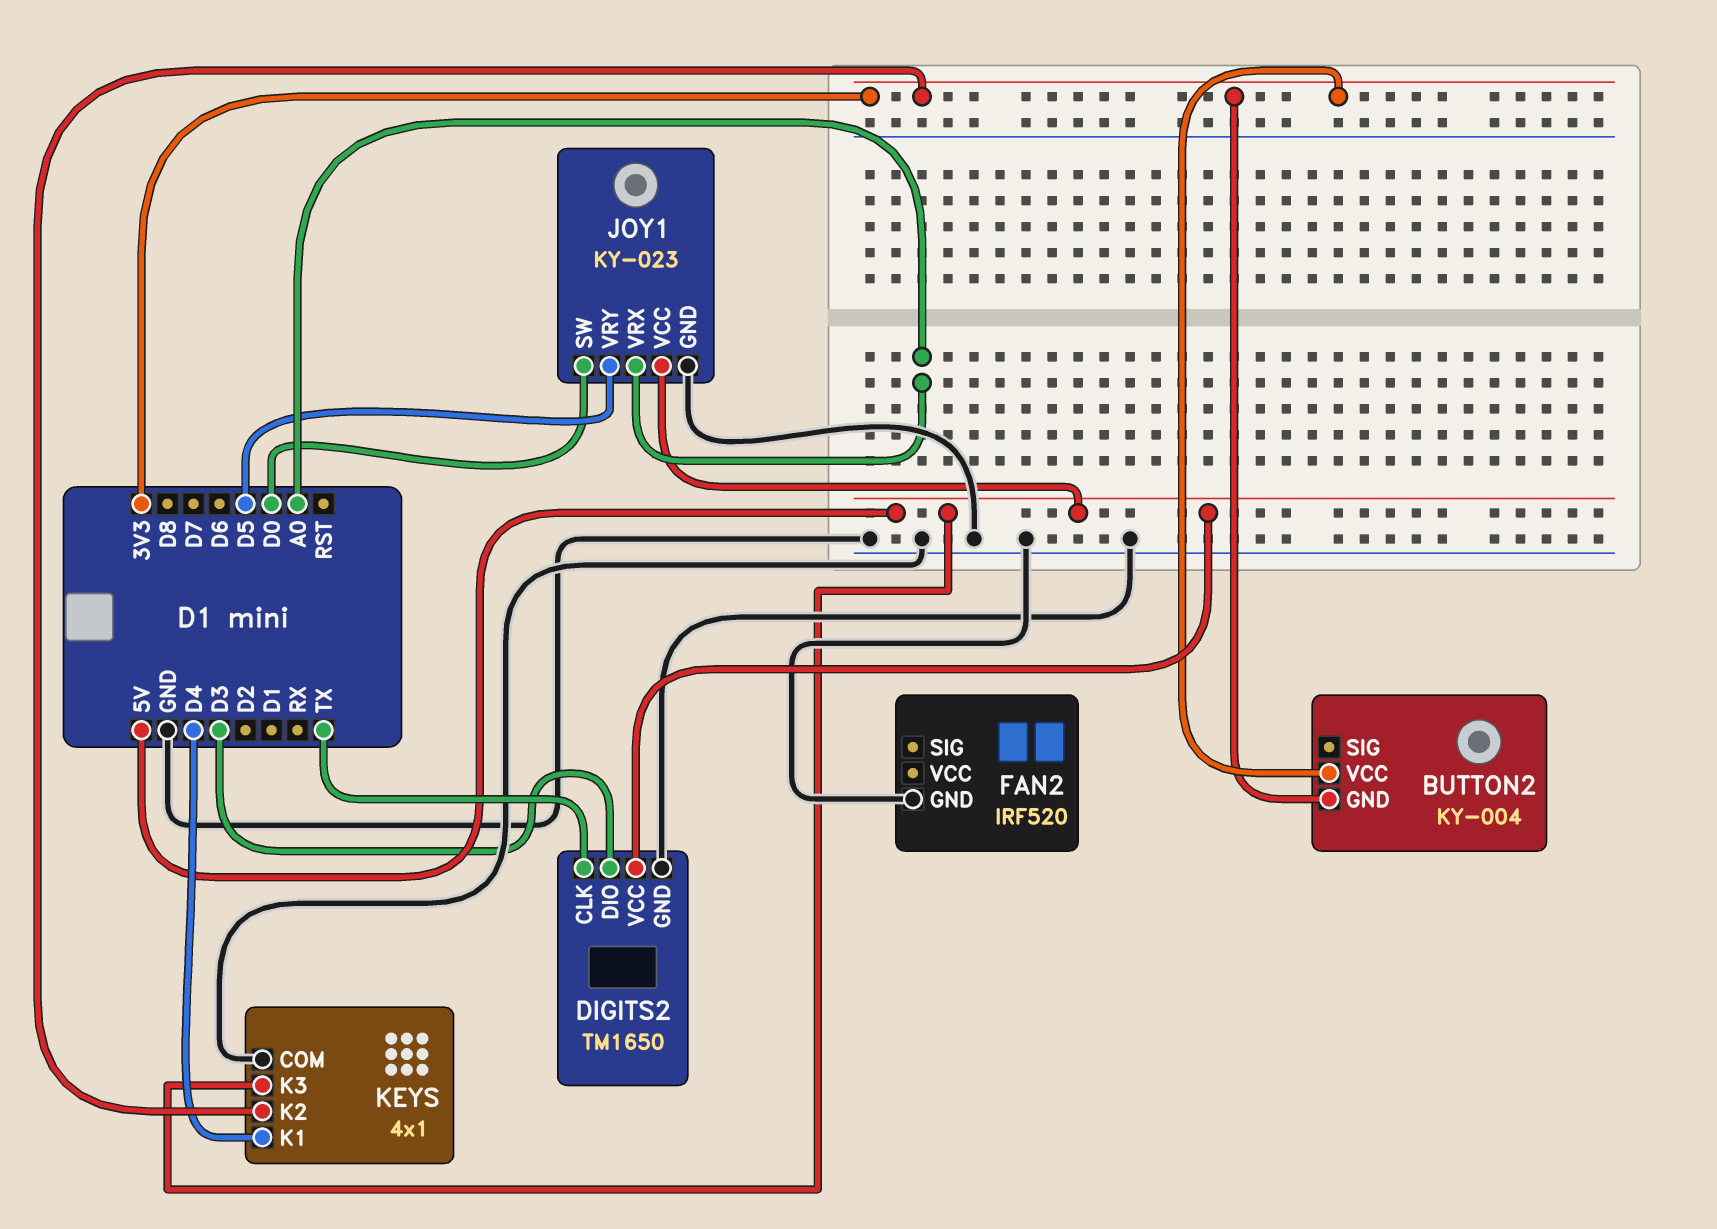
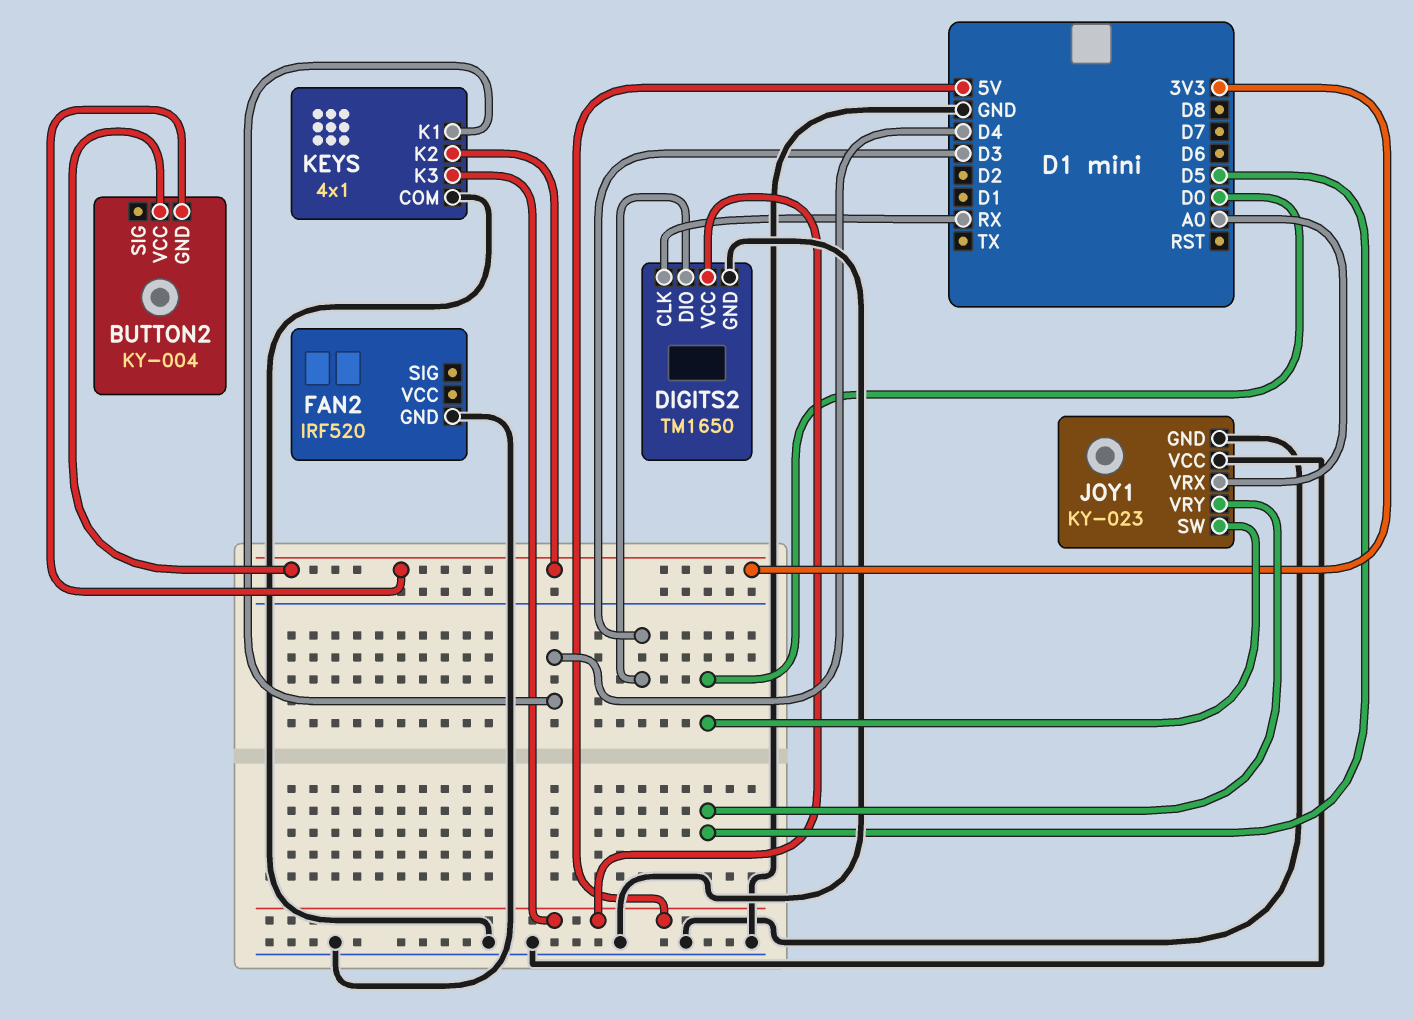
DIGITS2 pin CLK: TX -> RX
JOY1 pin VCC: 5V -> GND

